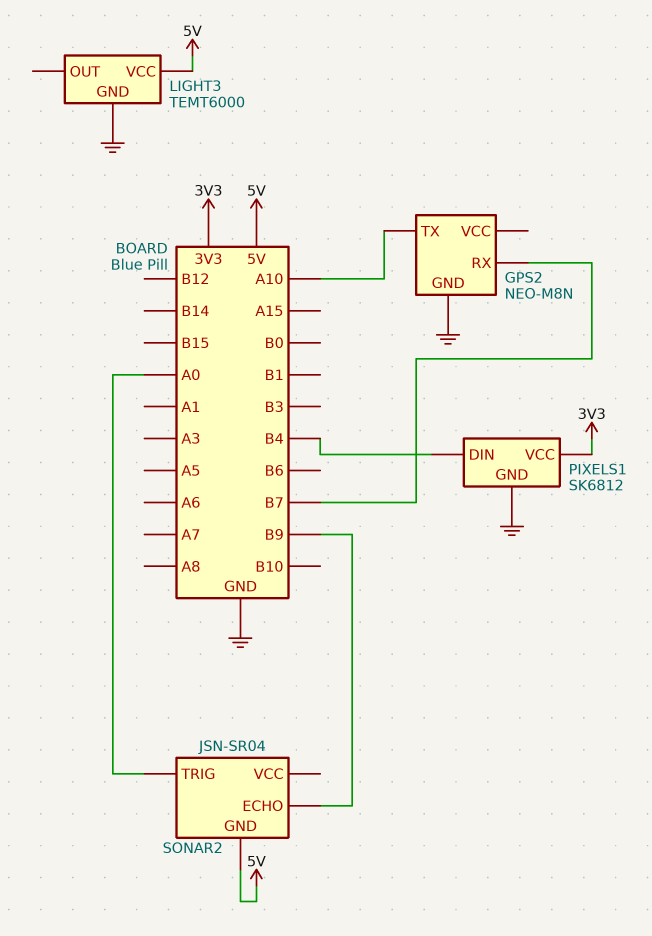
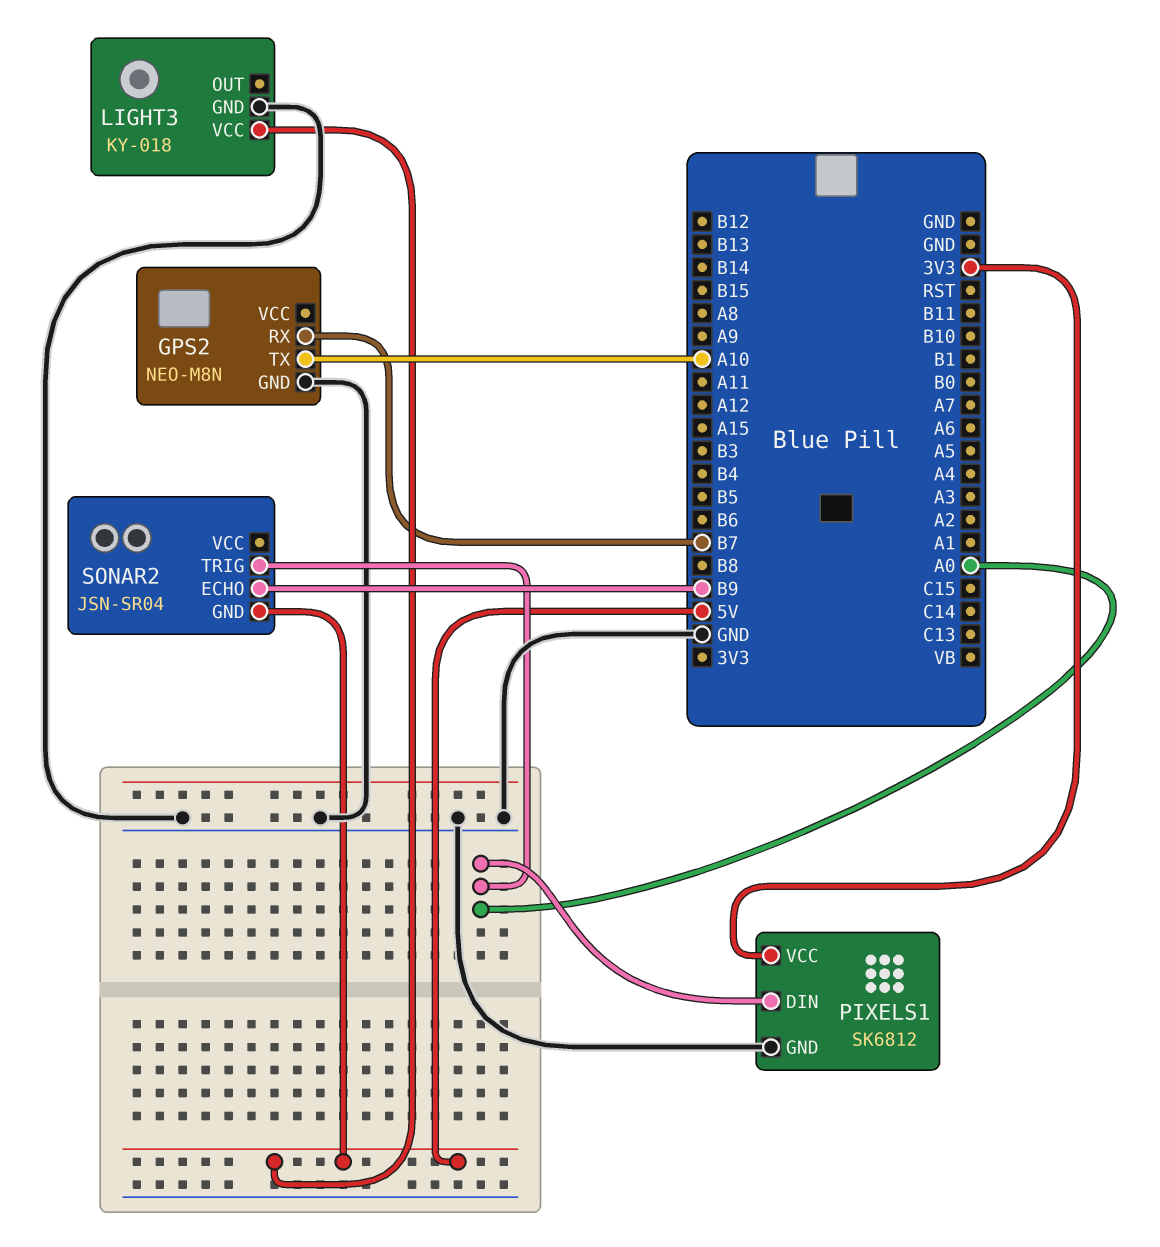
LIGHT3: TEMT6000 -> KY-018
PIXELS1 pin DIN: B4 -> A0

